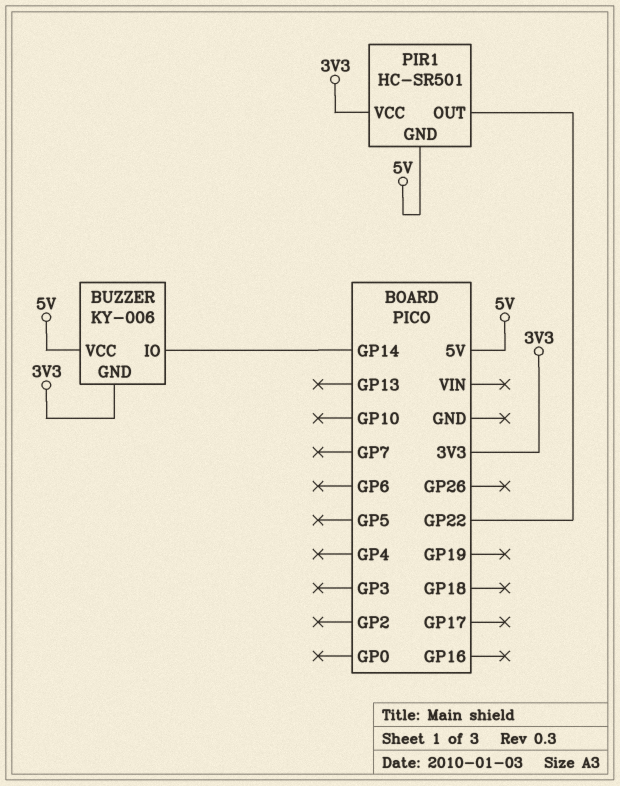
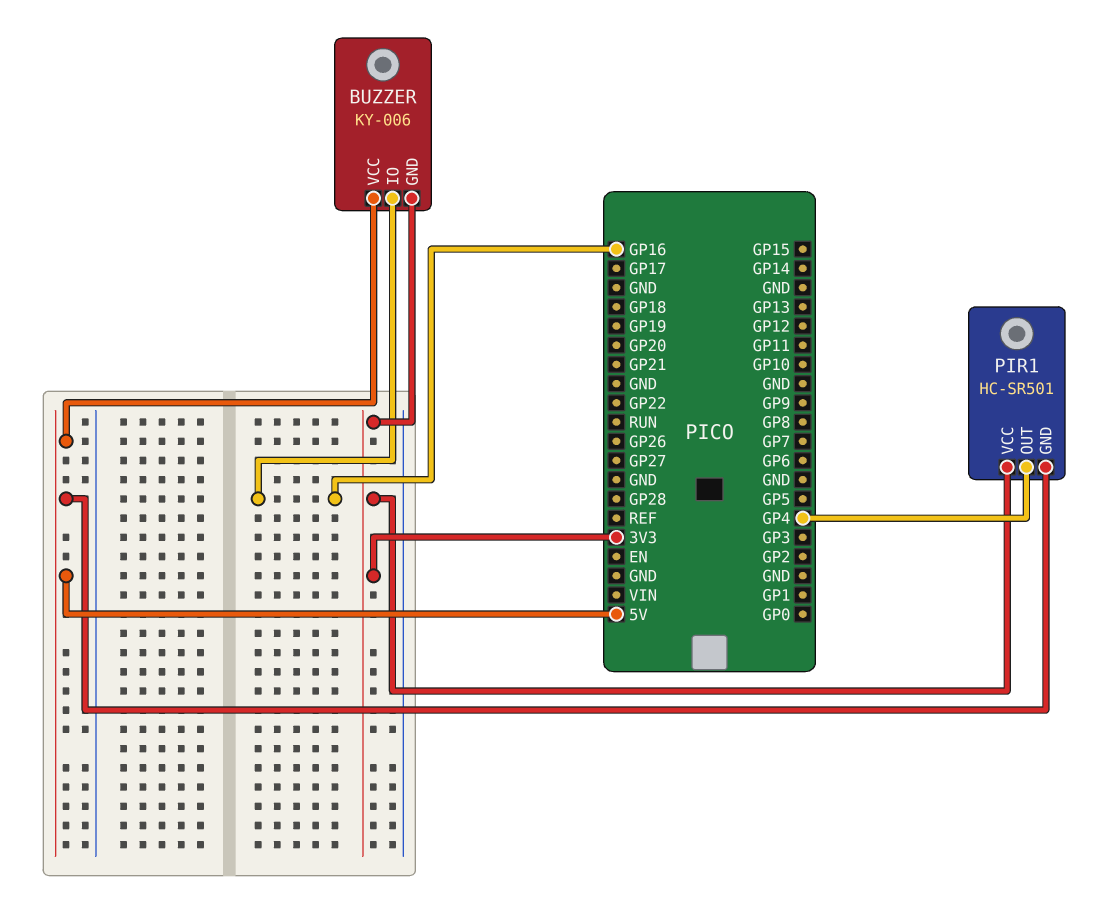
BUZZER pin IO: GP14 -> GP16
PIR1 pin OUT: GP22 -> GP4

